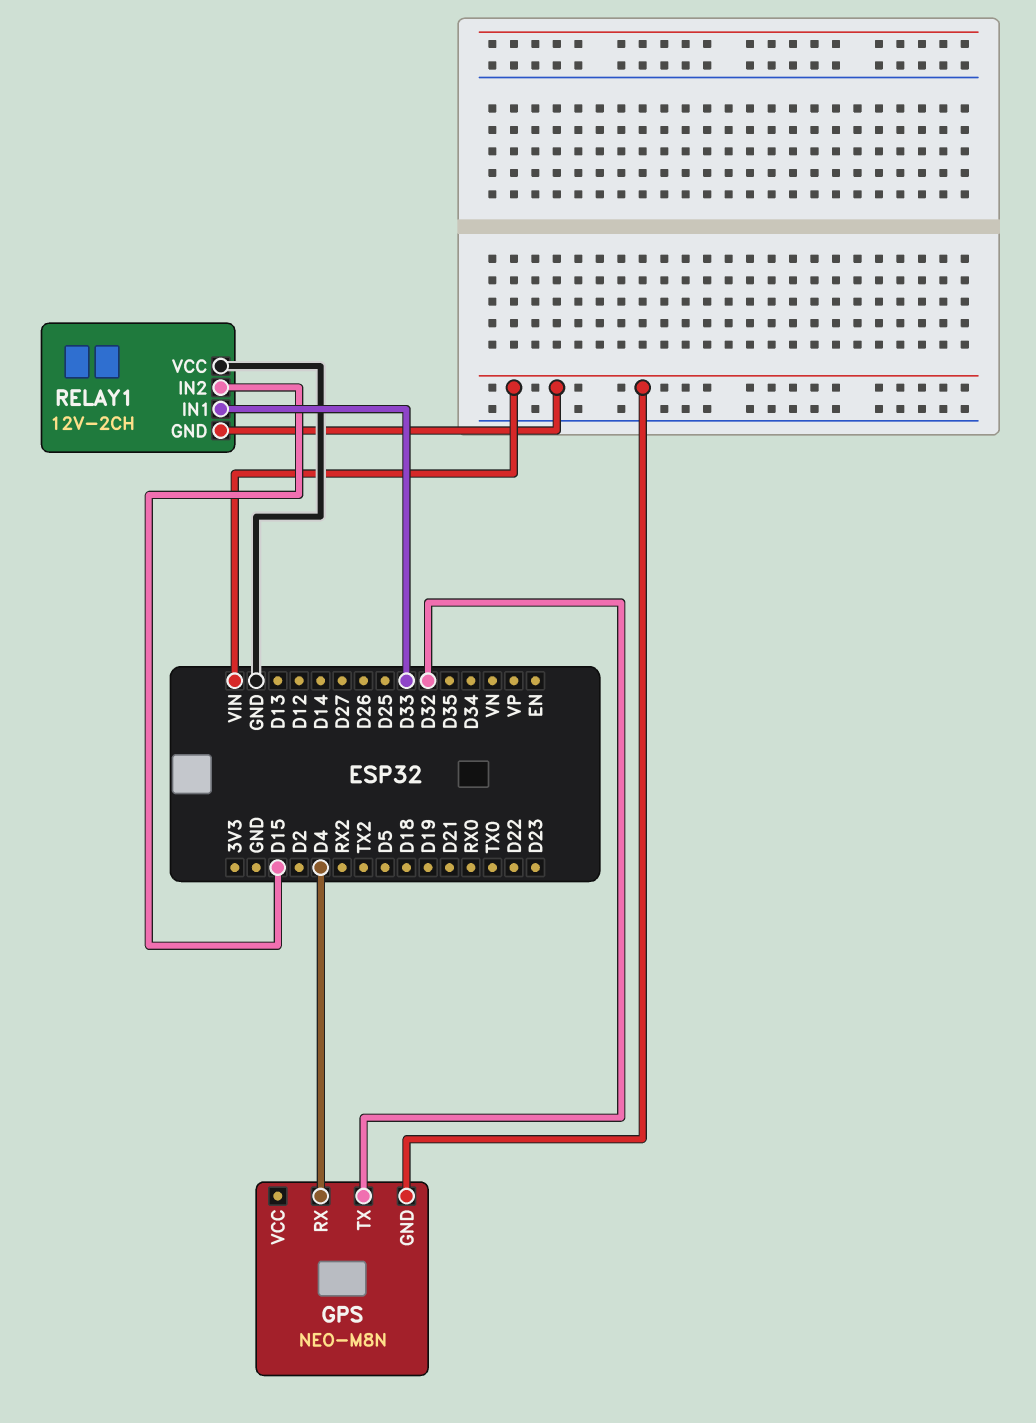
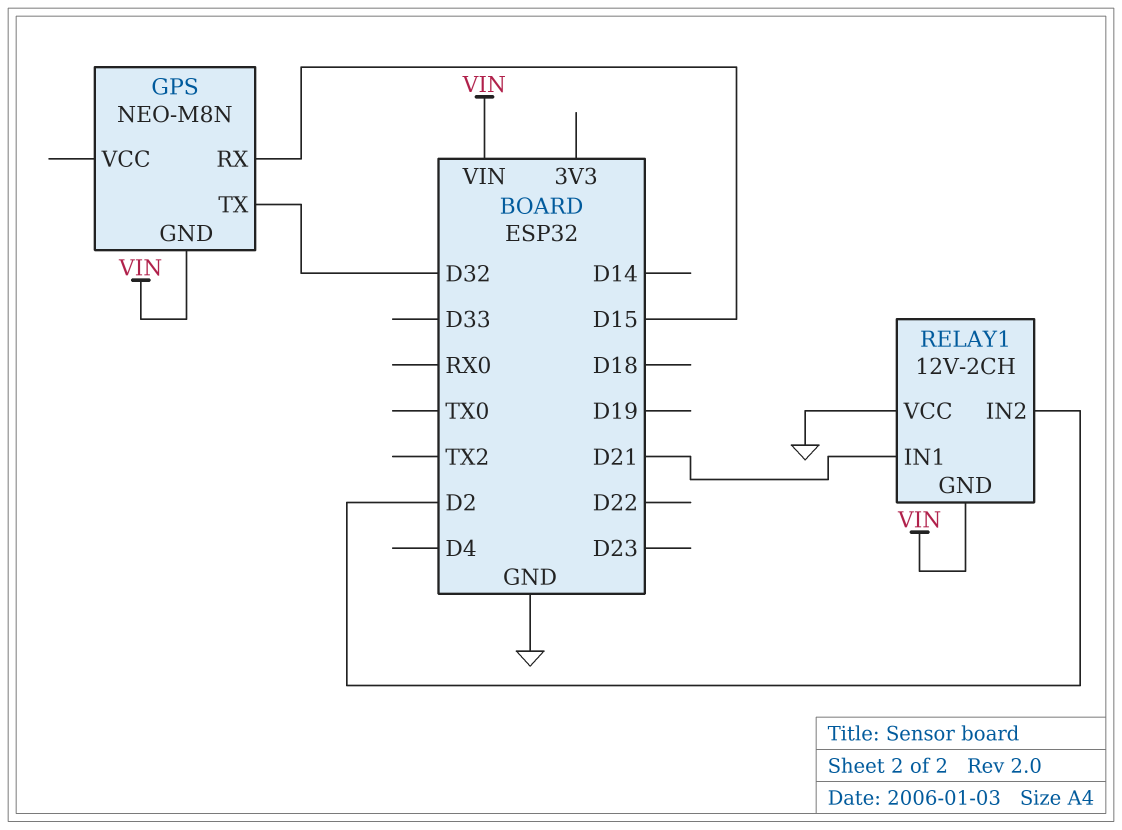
GPS pin RX: D4 -> D15
RELAY1 pin IN1: D33 -> D21
RELAY1 pin IN2: D15 -> D2

